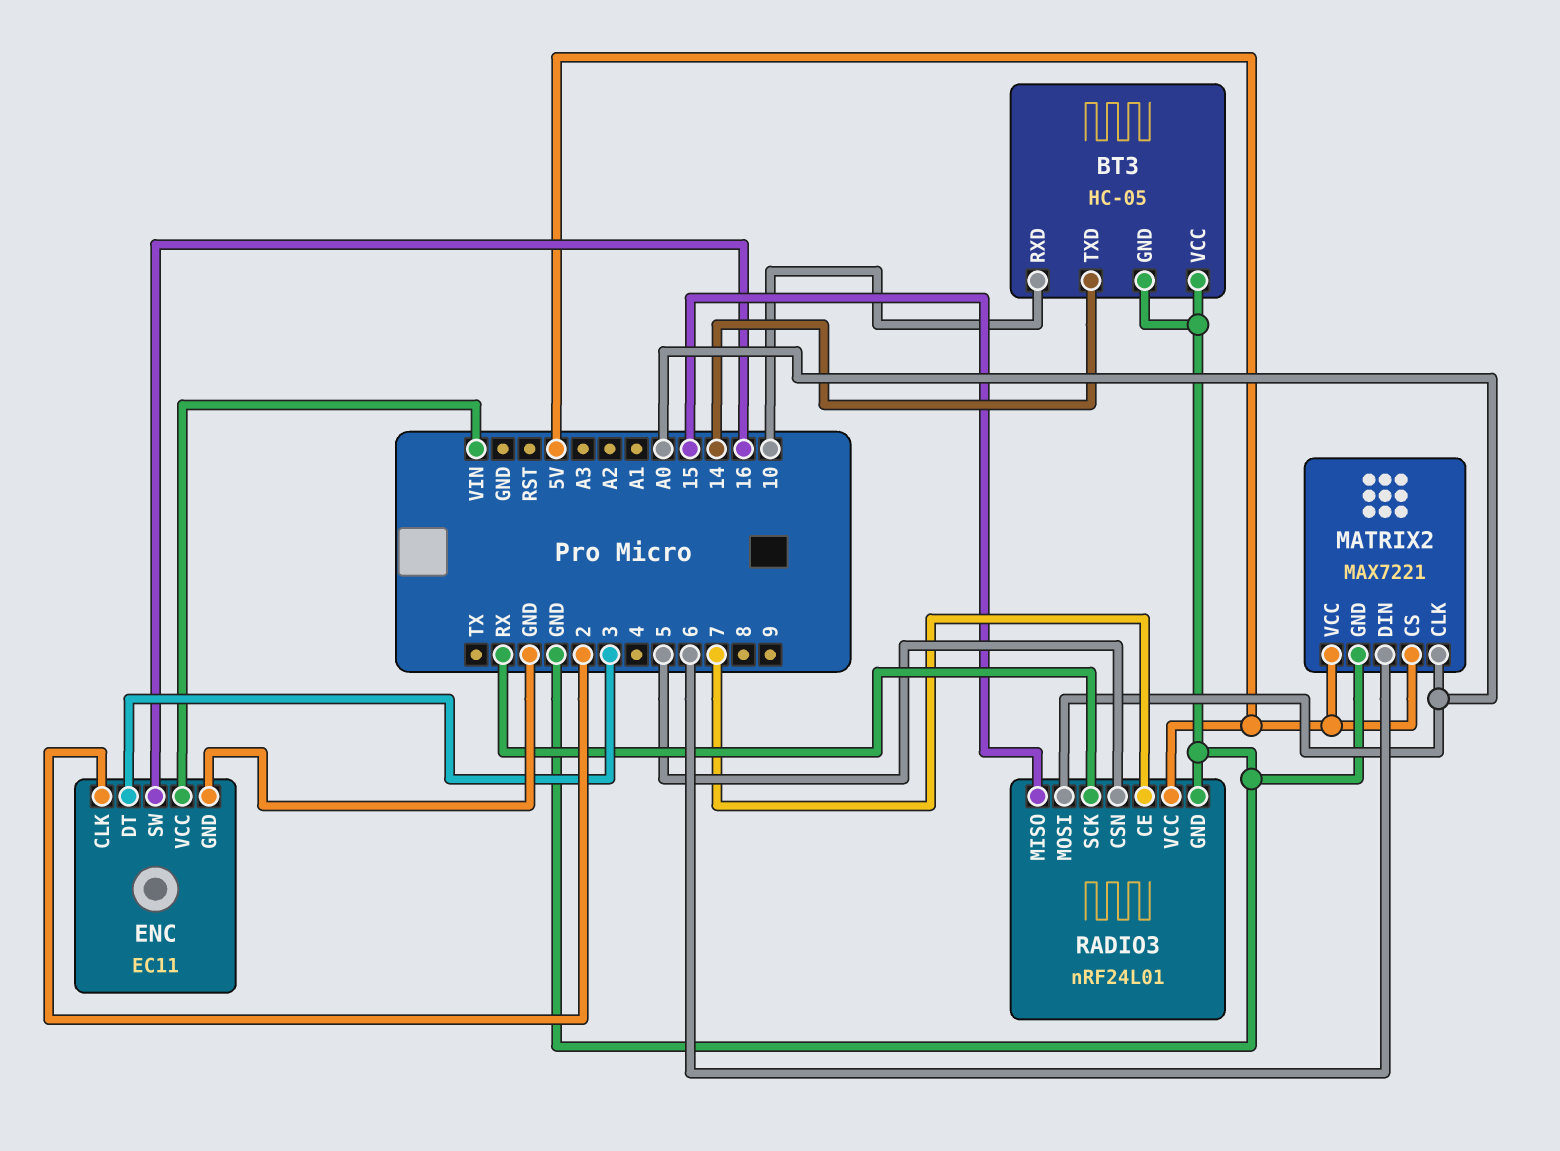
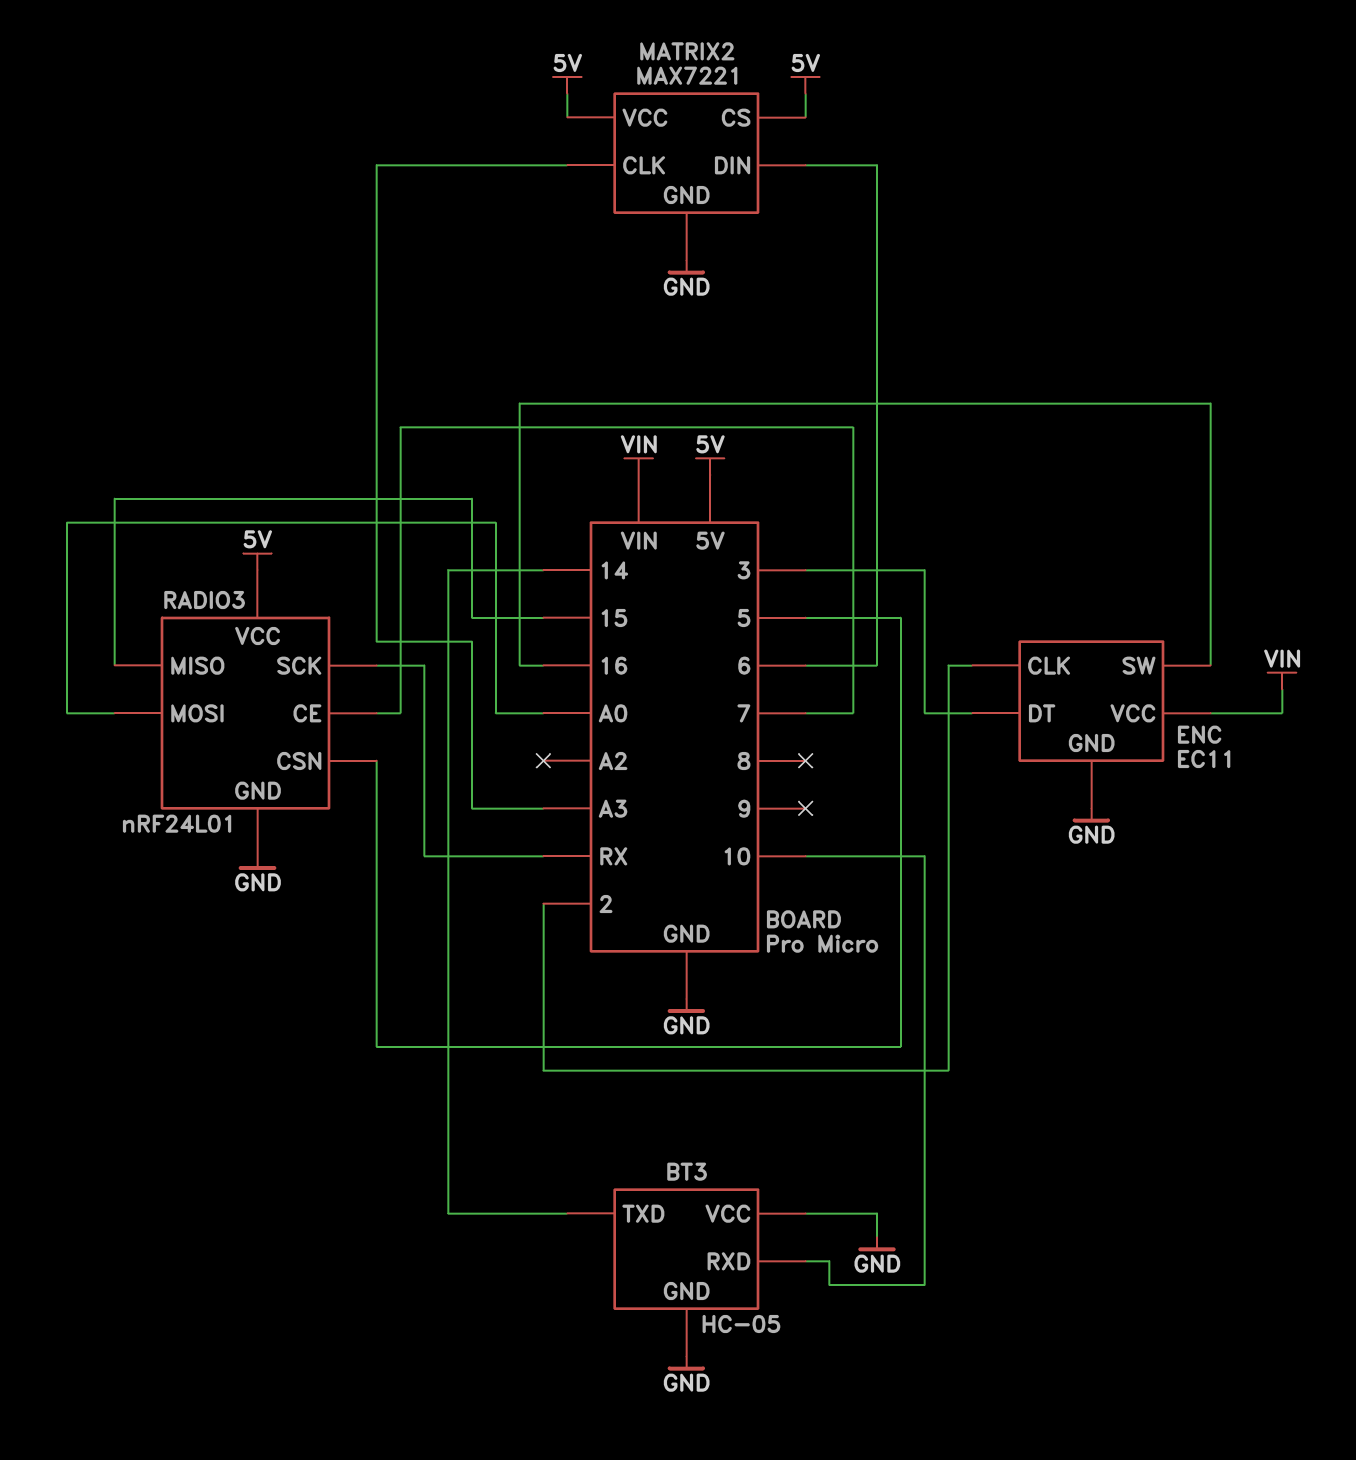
MATRIX2 pin CLK: A0 -> A3

